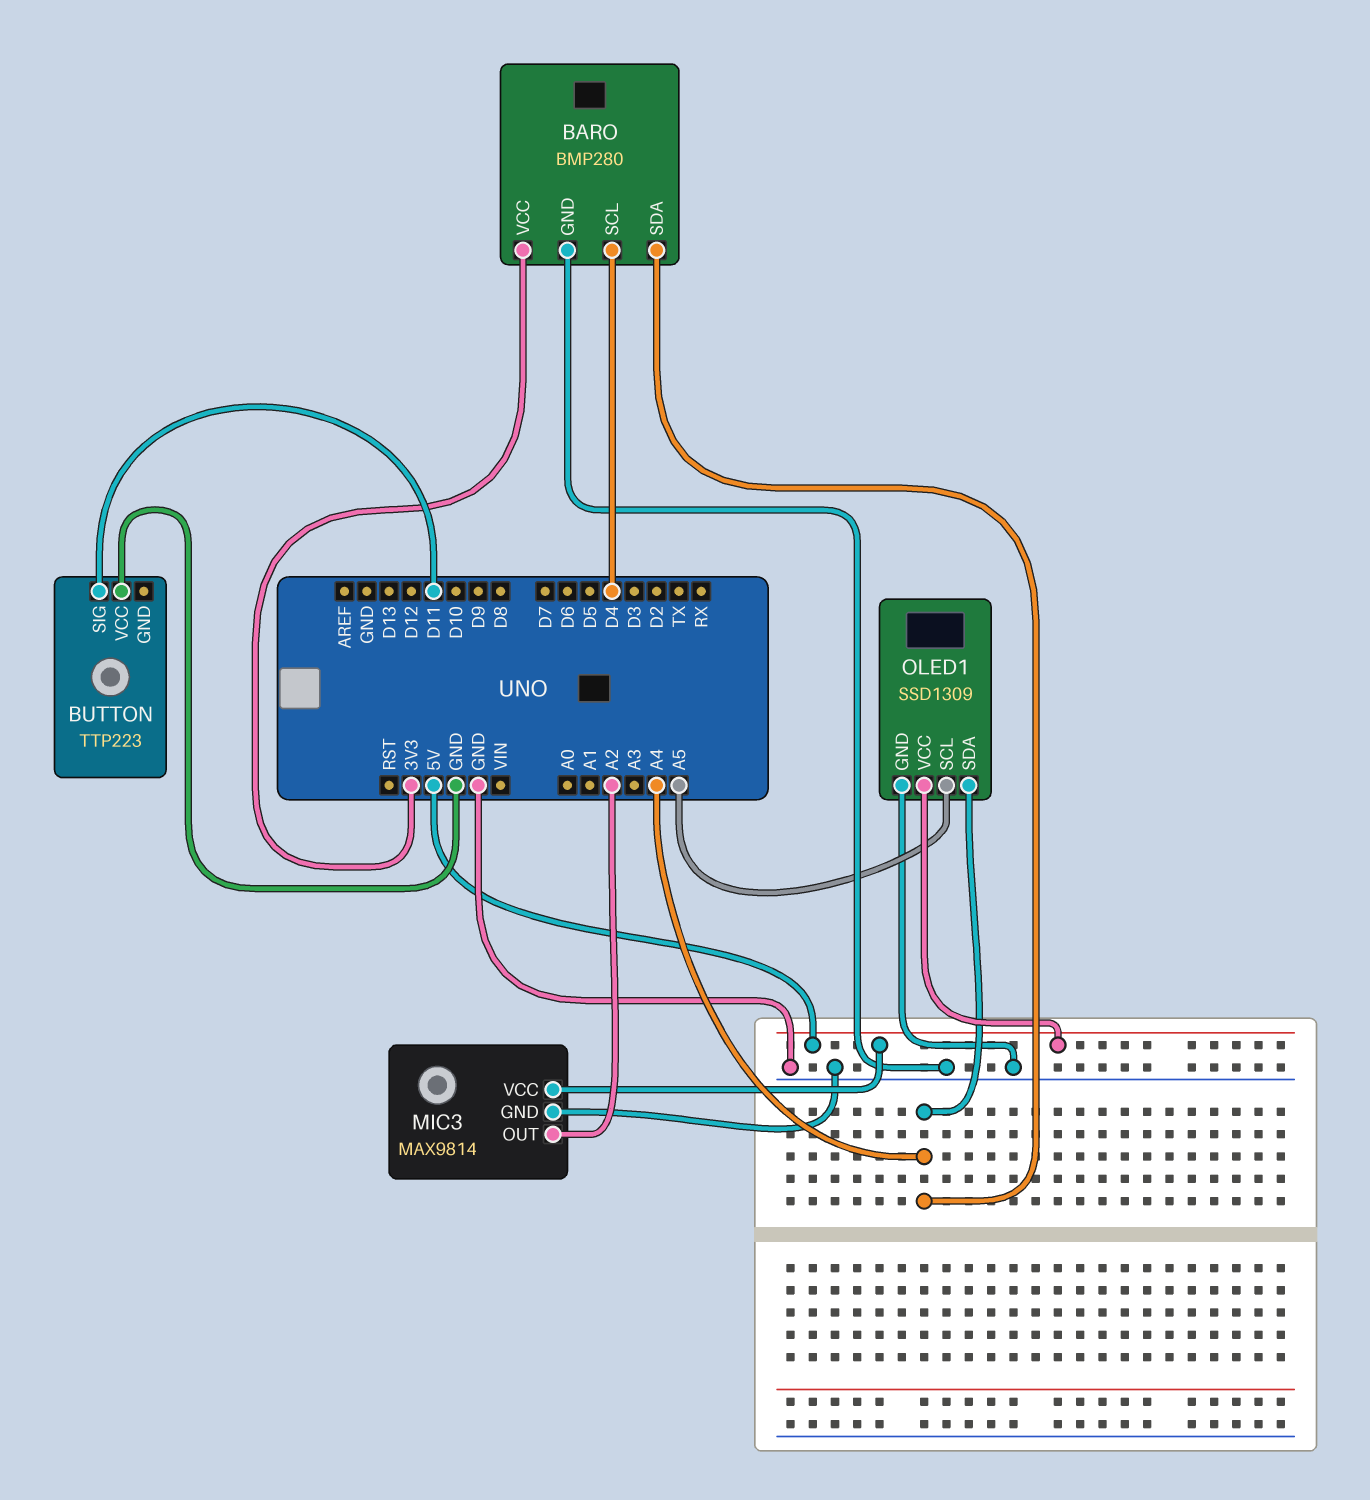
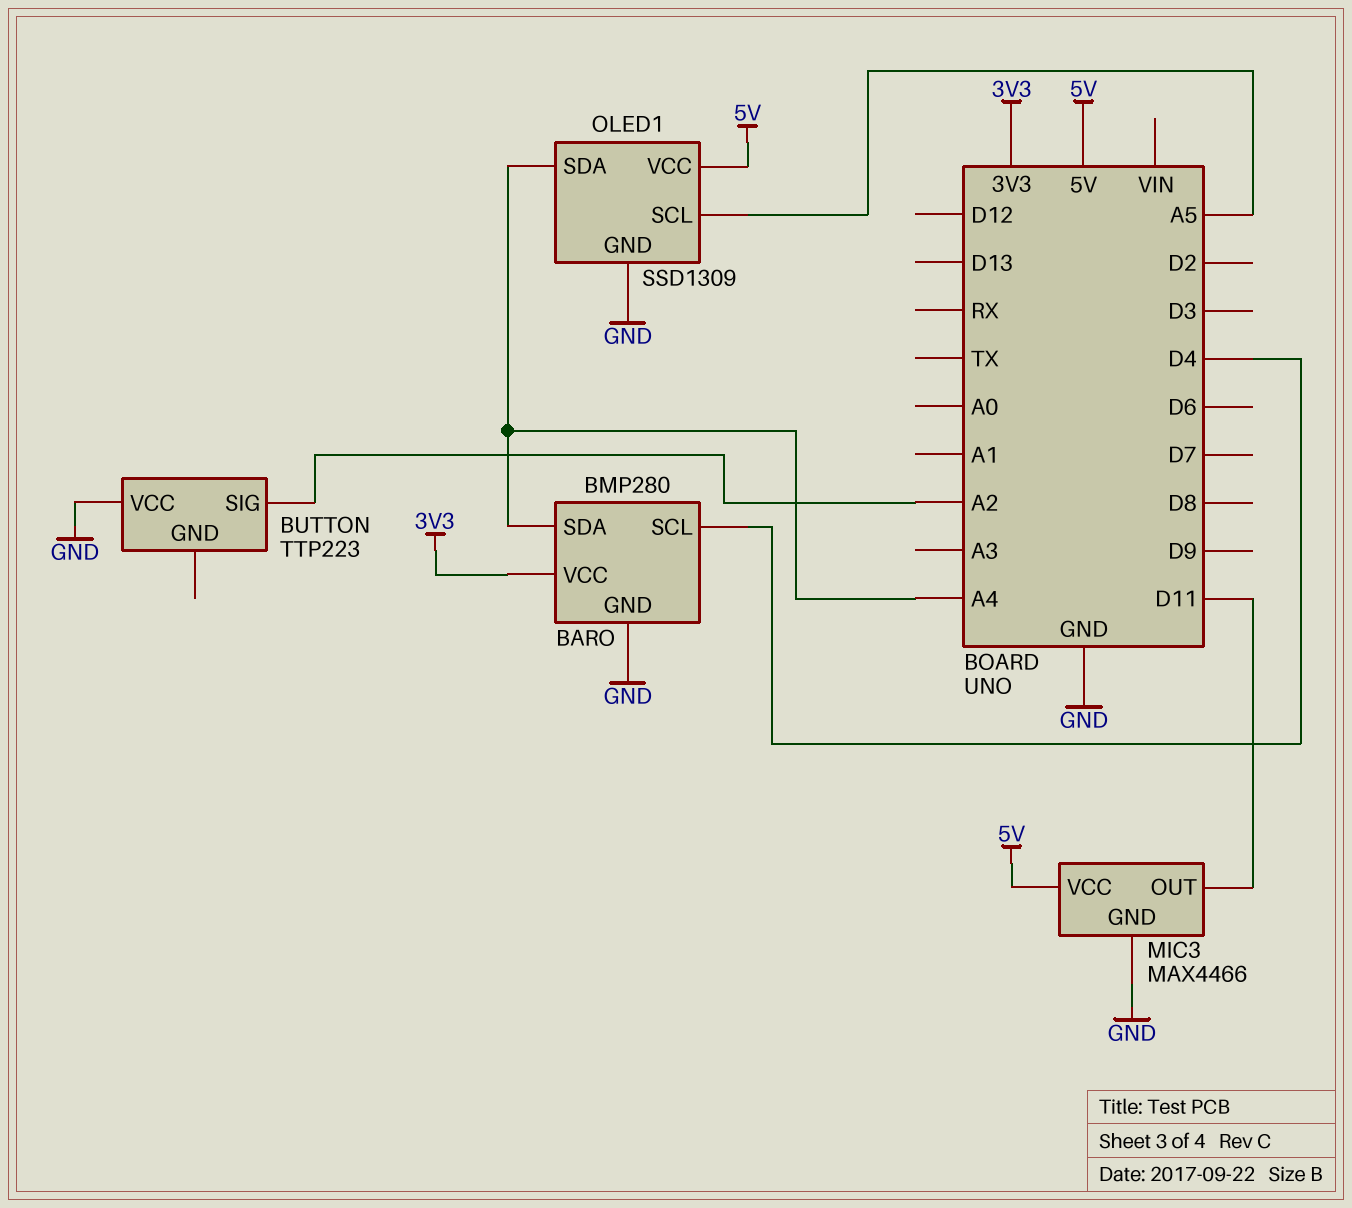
BUTTON pin SIG: D11 -> A2
MIC3: MAX9814 -> MAX4466
MIC3 pin OUT: A2 -> D11

